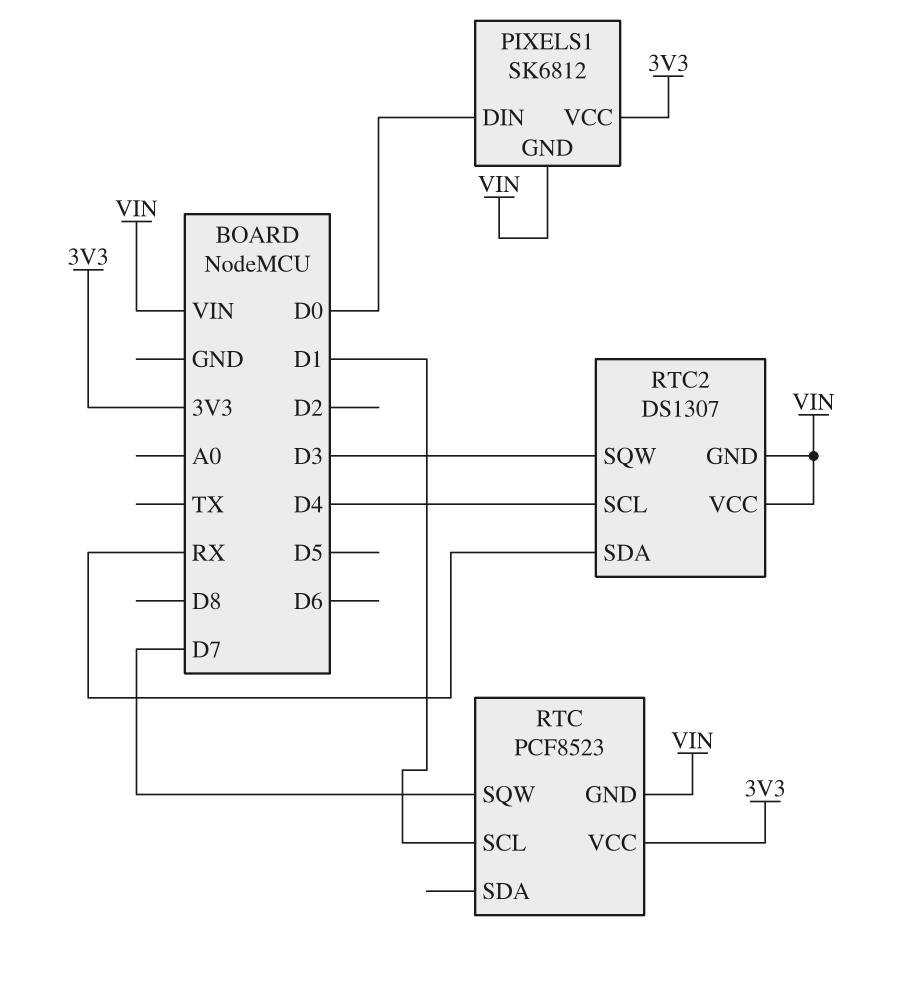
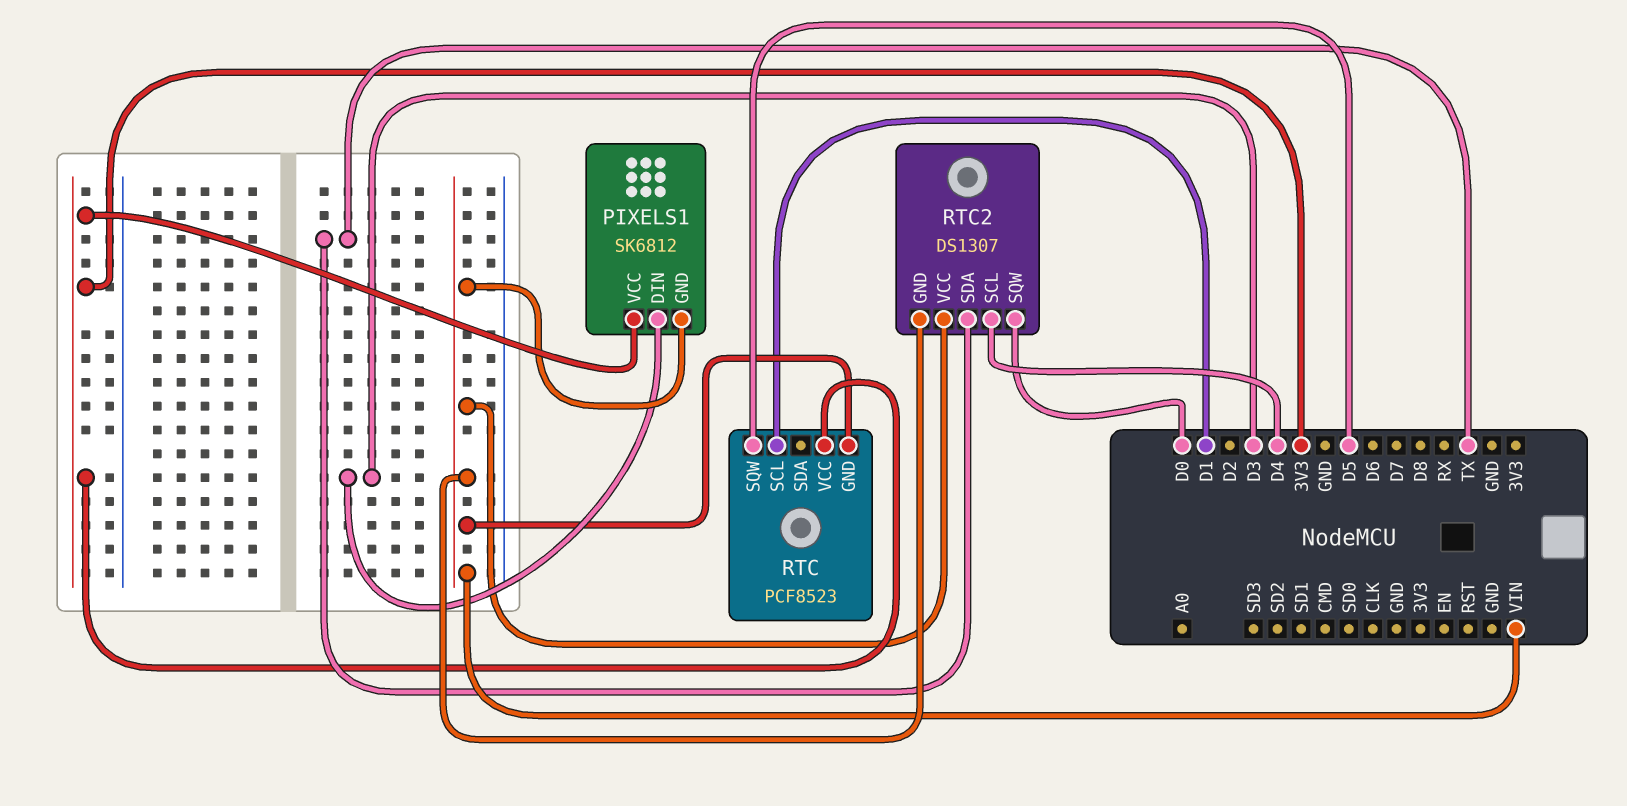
PIXELS1 pin DIN: D0 -> D3
RTC pin SQW: D7 -> D5
RTC2 pin SDA: RX -> TX
RTC2 pin SQW: D3 -> D0

